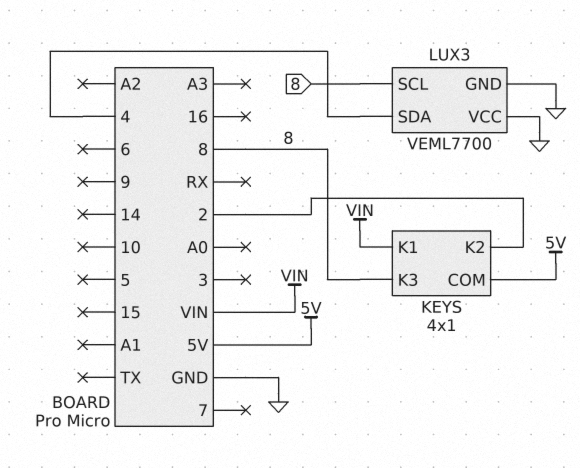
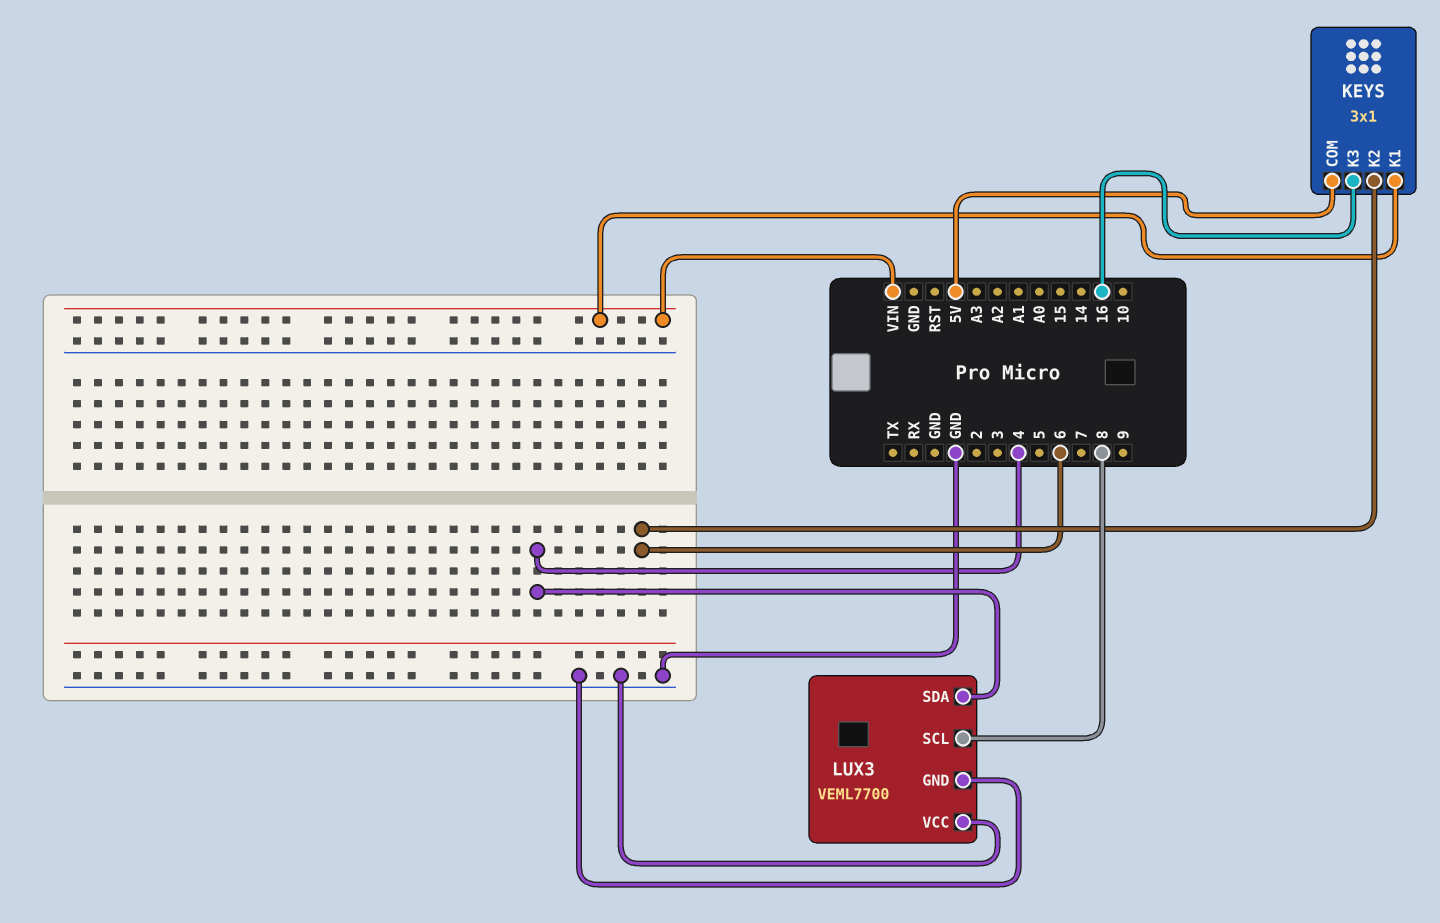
KEYS: 4x1 -> 3x1
KEYS pin K2: 2 -> 6
KEYS pin K3: 8 -> 16

